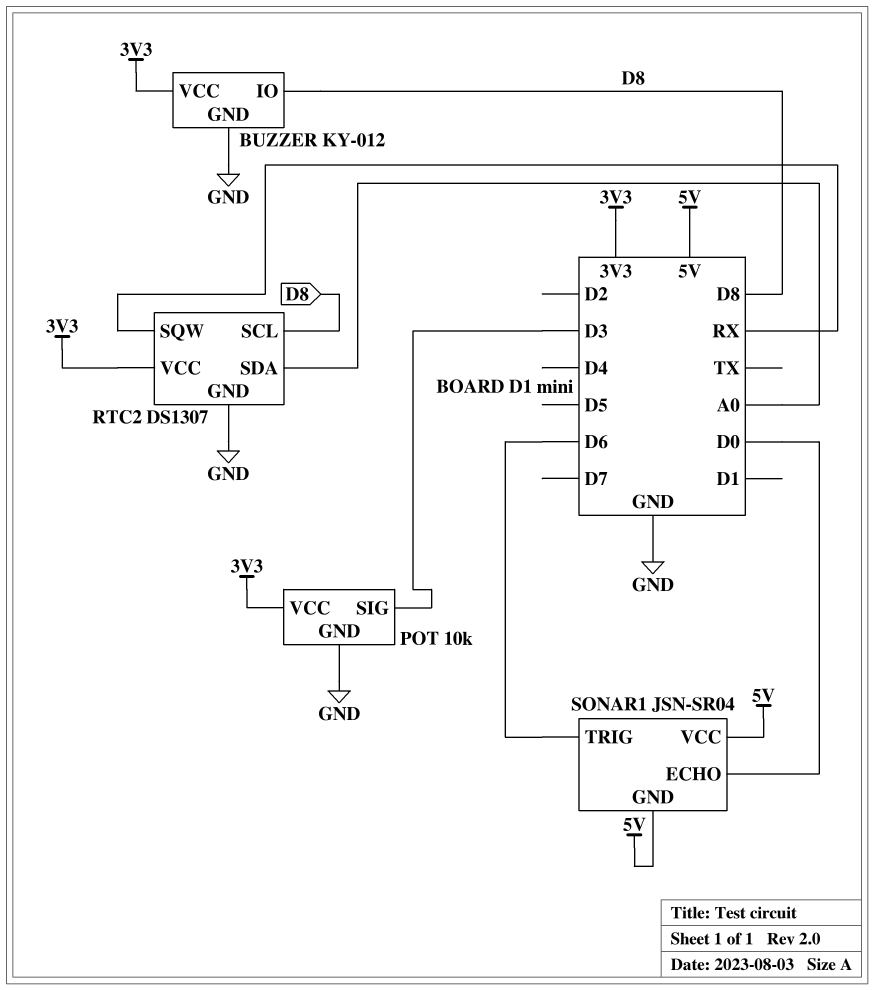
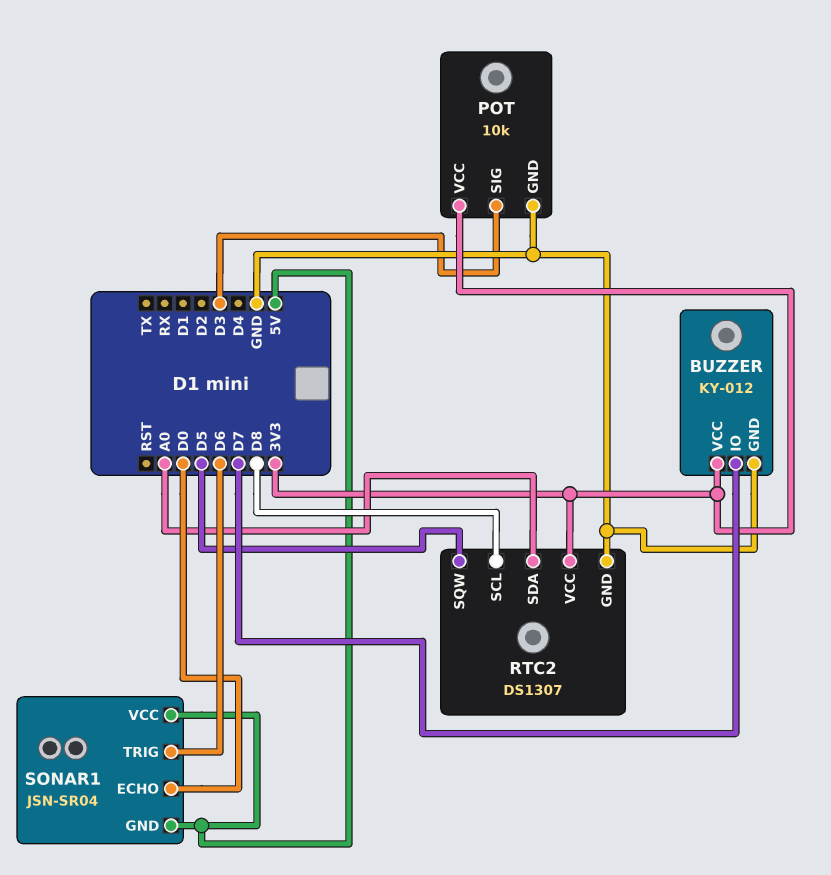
BUZZER pin IO: D8 -> D7
RTC2 pin SQW: RX -> D5

